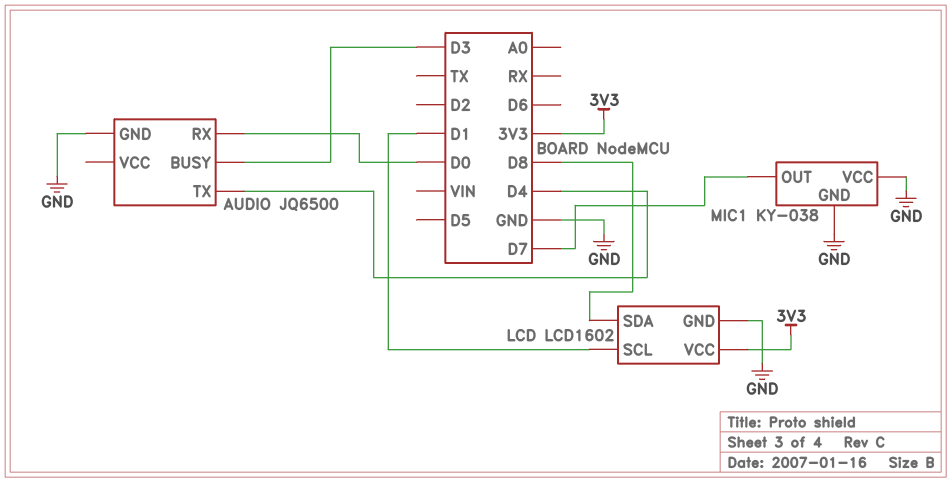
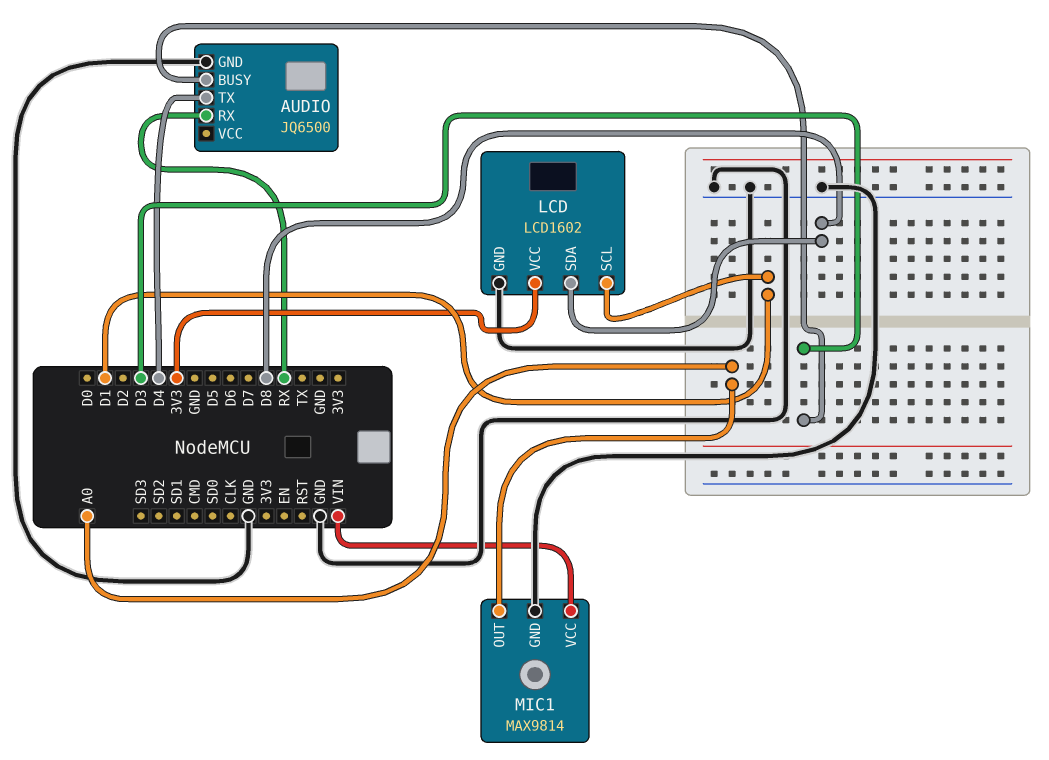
AUDIO pin RX: D0 -> RX
MIC1: KY-038 -> MAX9814
MIC1 pin OUT: D7 -> A0
MIC1 pin VCC: GND -> VIN

